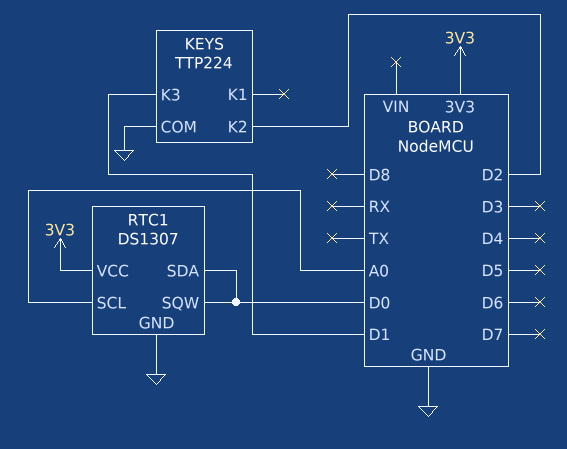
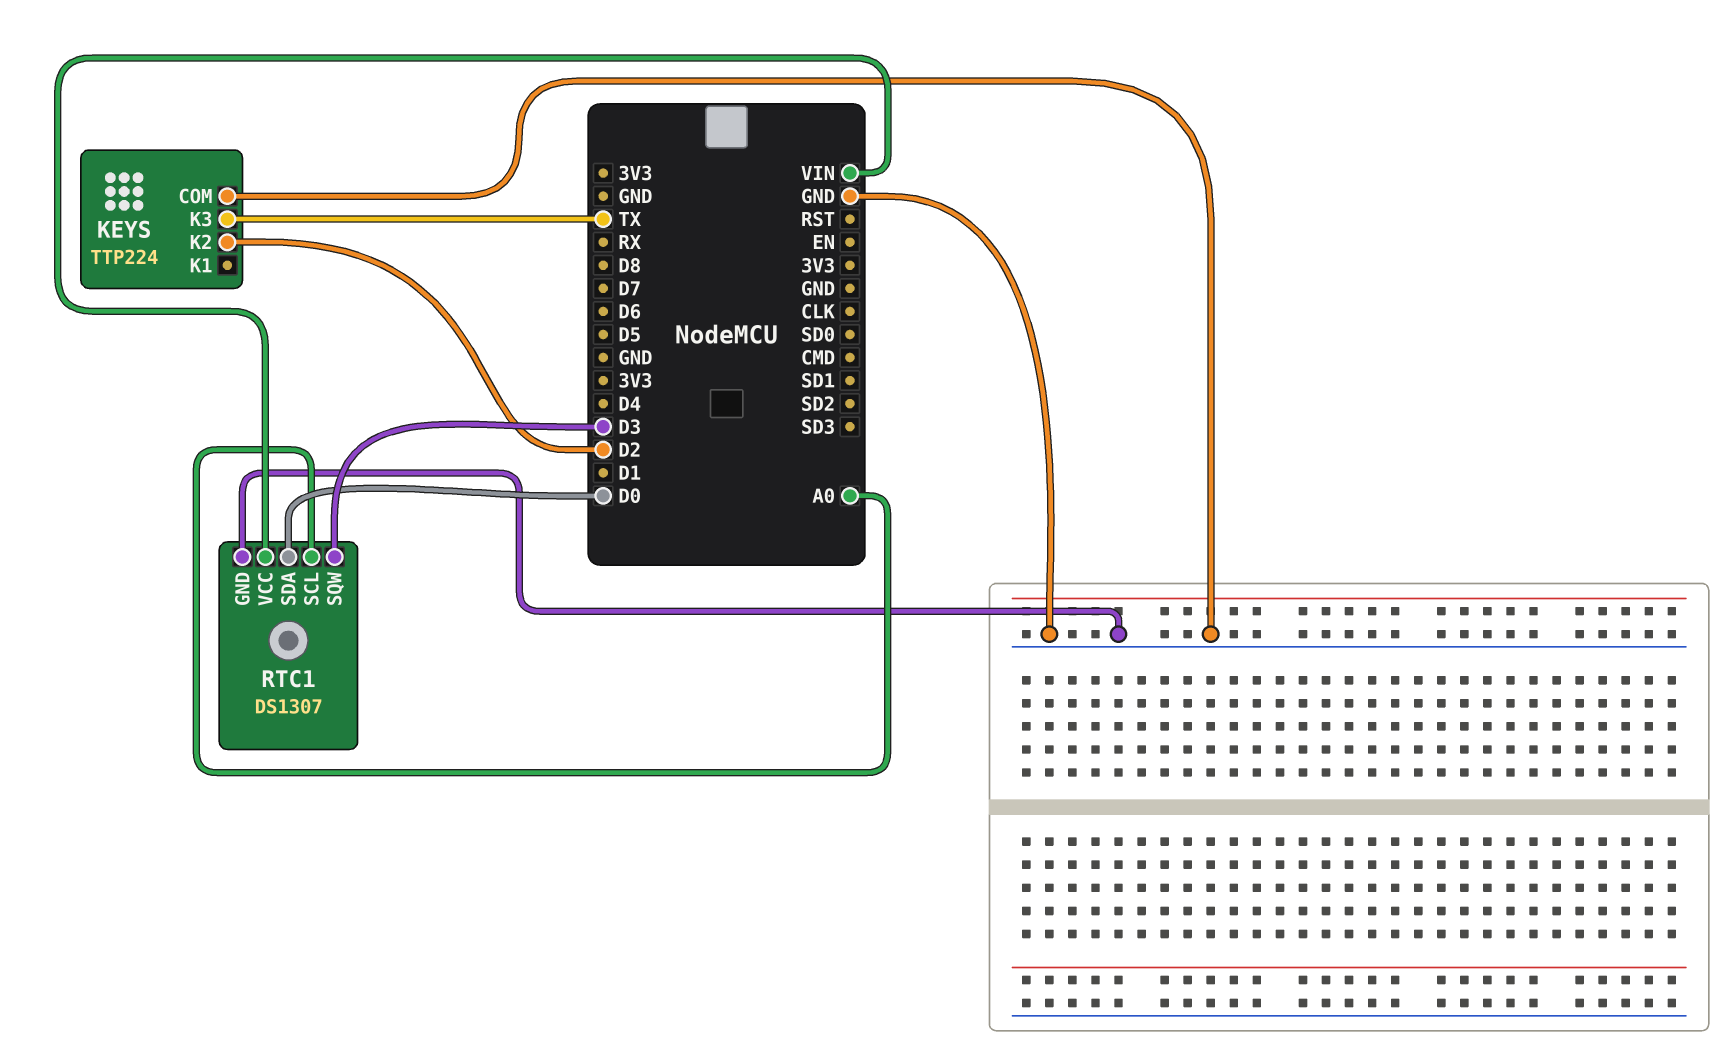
KEYS pin K3: D1 -> TX
RTC1 pin SQW: D0 -> D3
RTC1 pin VCC: 3V3 -> VIN

